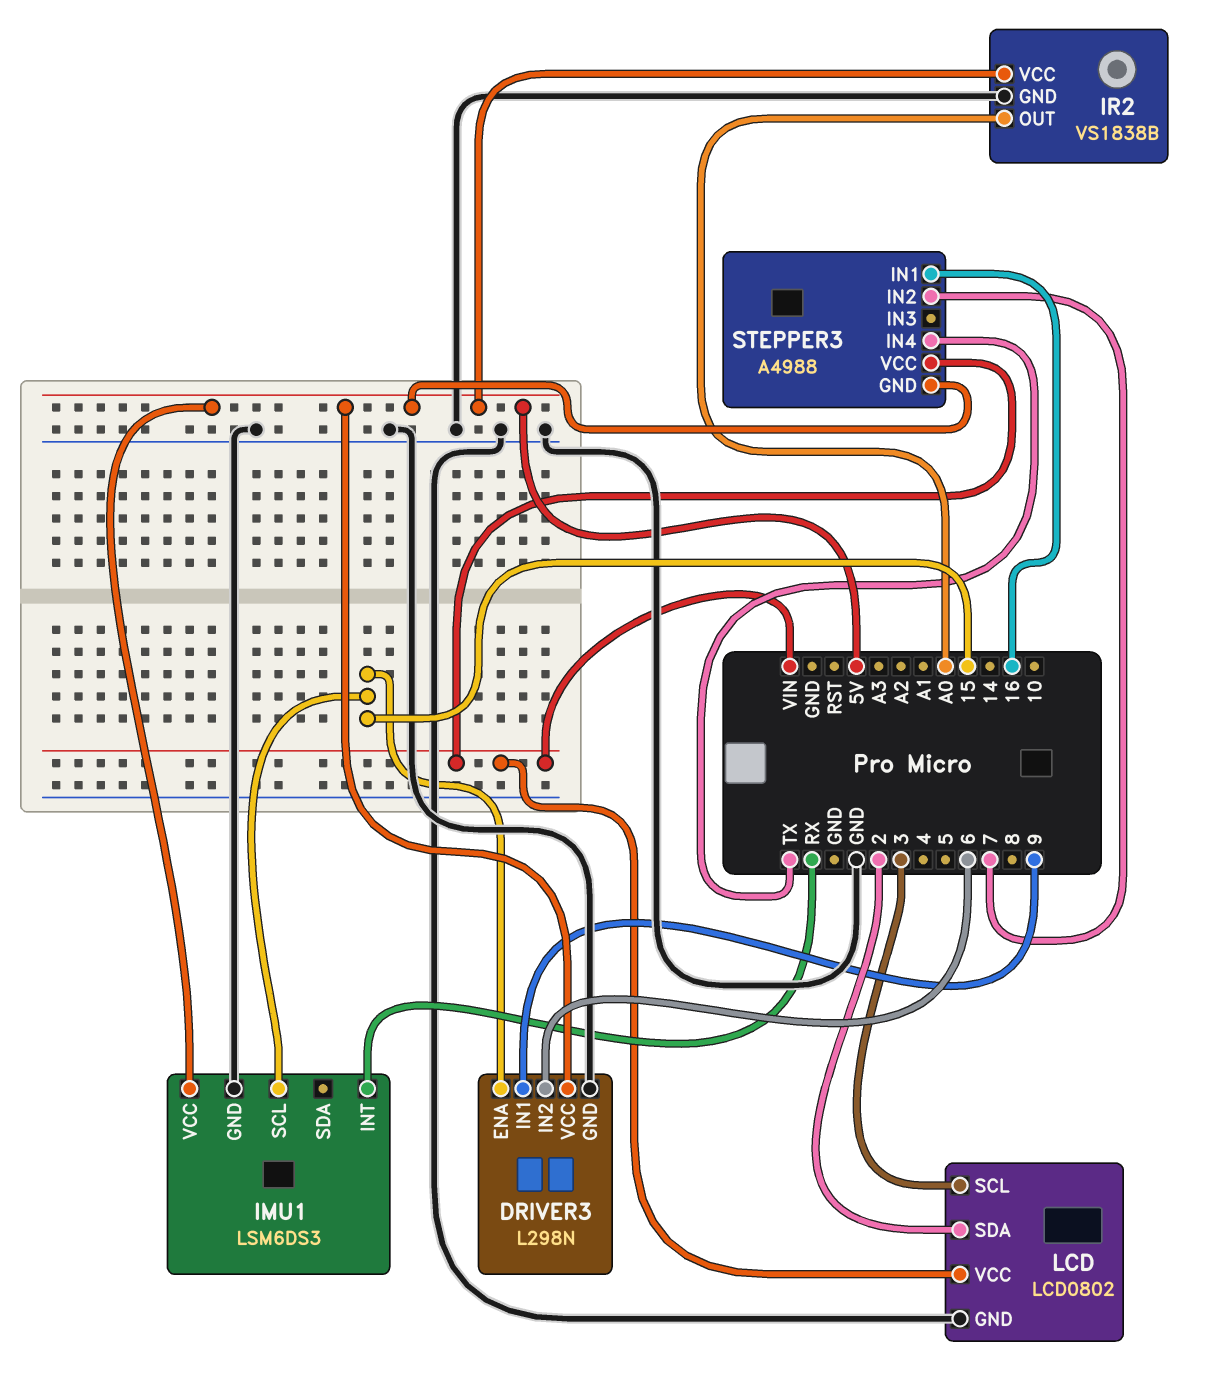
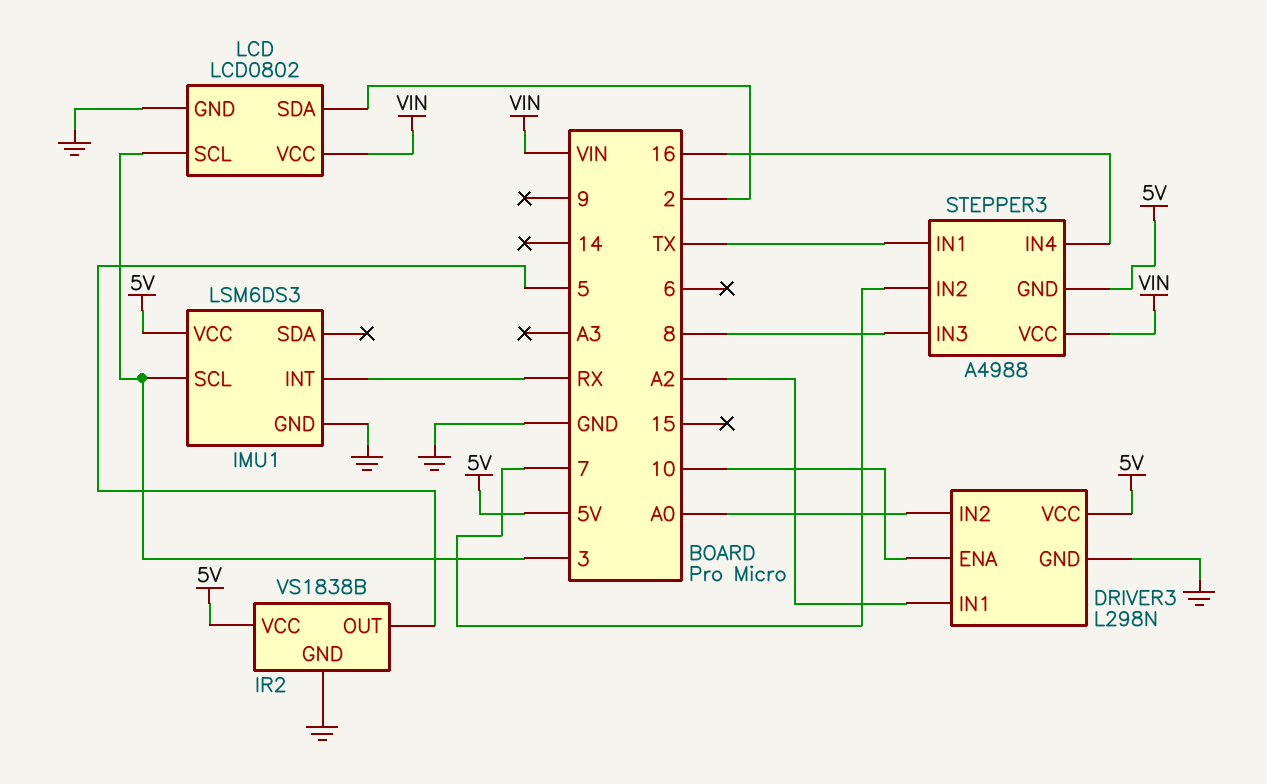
DRIVER3 pin ENA: 15 -> 10
DRIVER3 pin IN1: 9 -> A2
DRIVER3 pin IN2: 6 -> A0
IMU1 pin SCL: 15 -> 3
IR2 pin OUT: A0 -> 5
STEPPER3 pin IN1: 16 -> TX
STEPPER3 pin IN3: none -> 8
STEPPER3 pin IN4: TX -> 16

